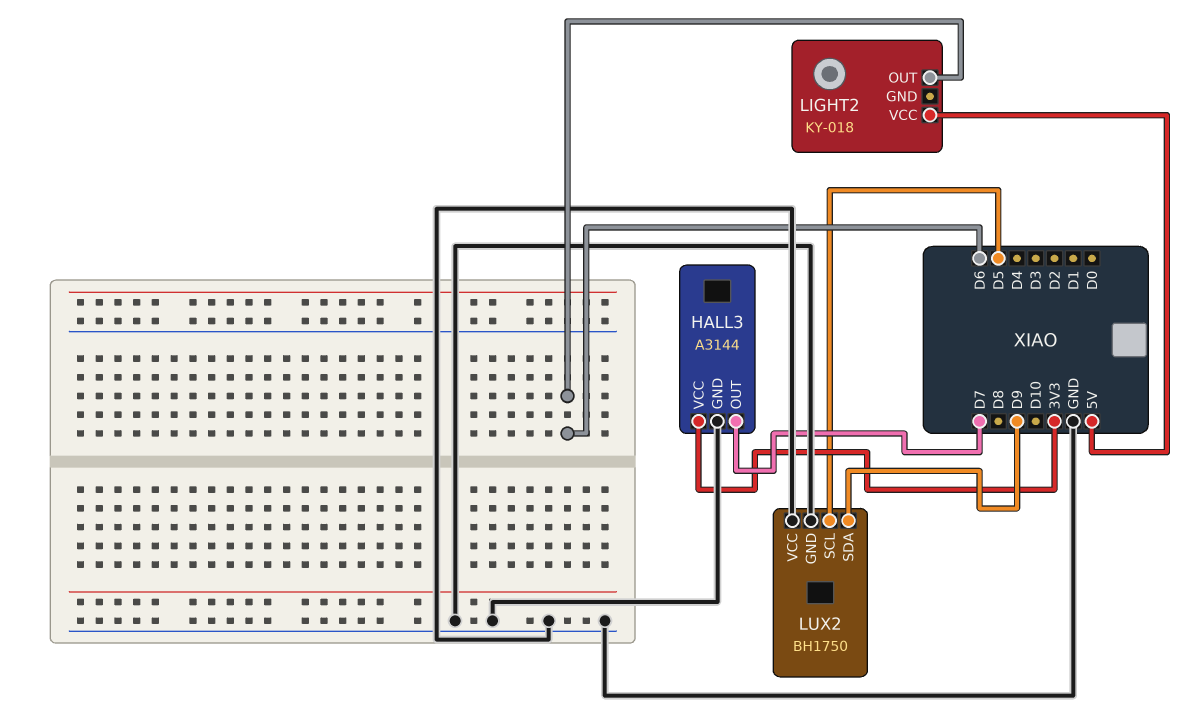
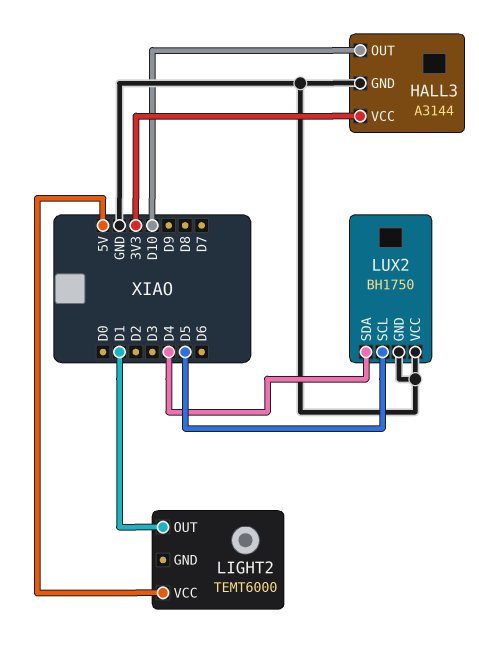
HALL3 pin OUT: D7 -> D10
LIGHT2: KY-018 -> TEMT6000
LIGHT2 pin OUT: D6 -> D1
LUX2 pin SDA: D9 -> D4

